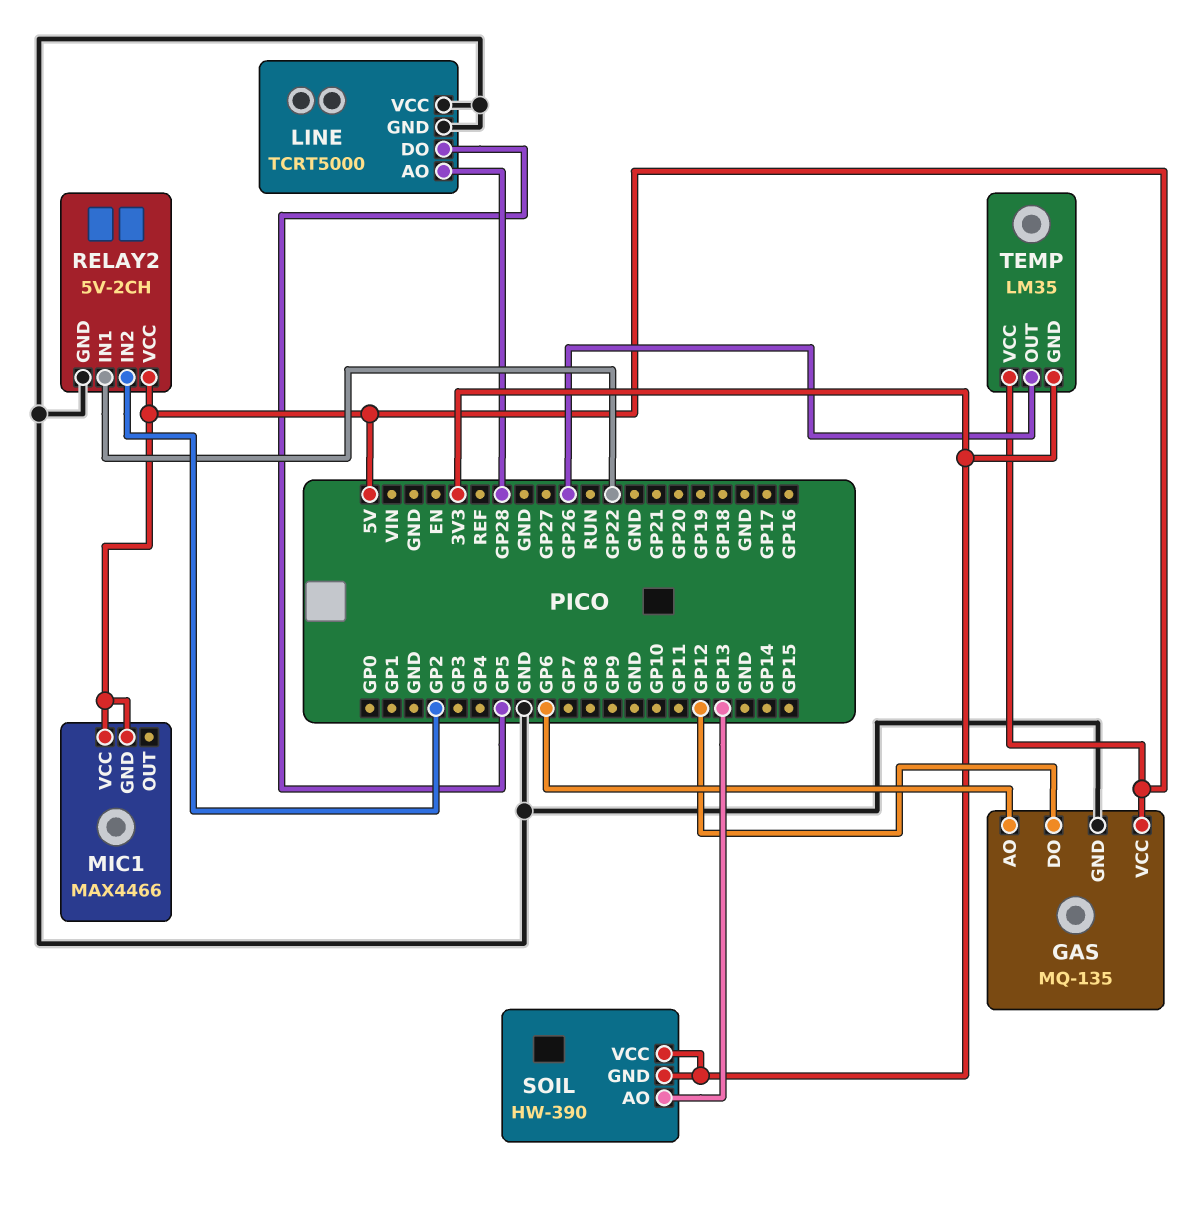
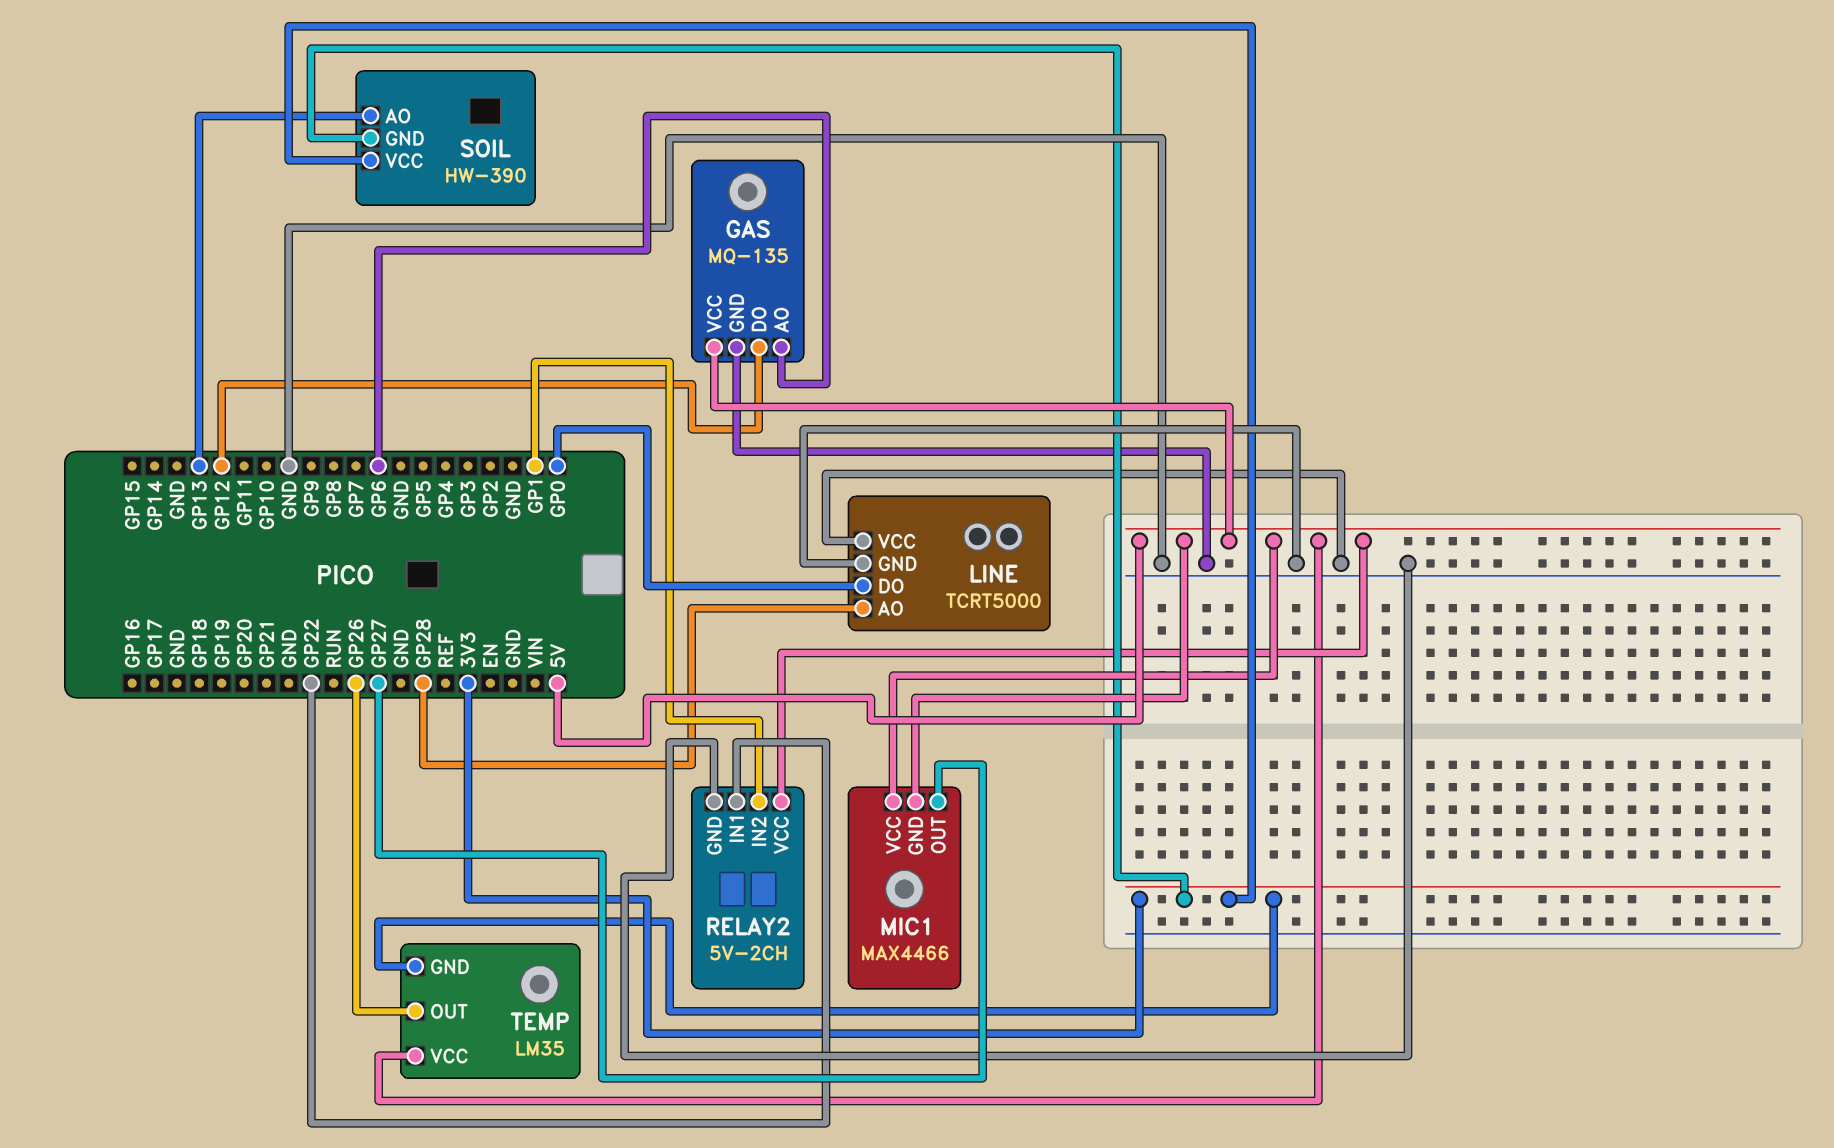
LINE pin DO: GP5 -> GP0
MIC1 pin OUT: none -> GP27
RELAY2 pin IN2: GP2 -> GP1

